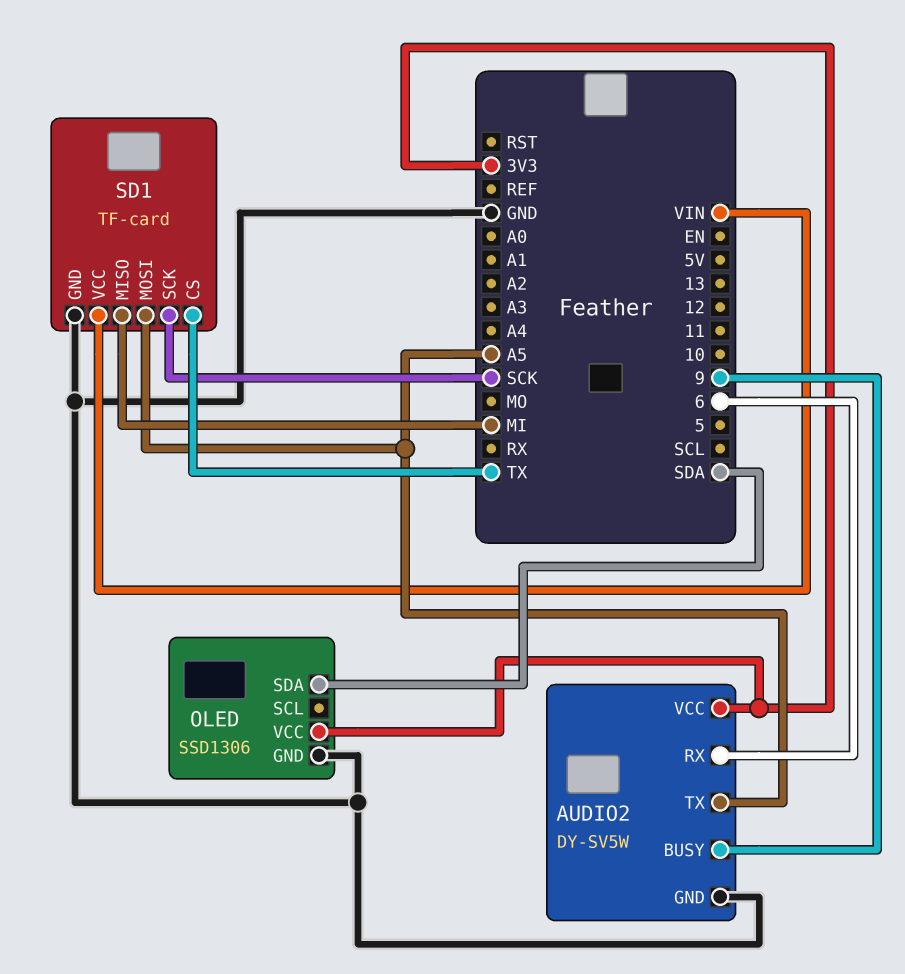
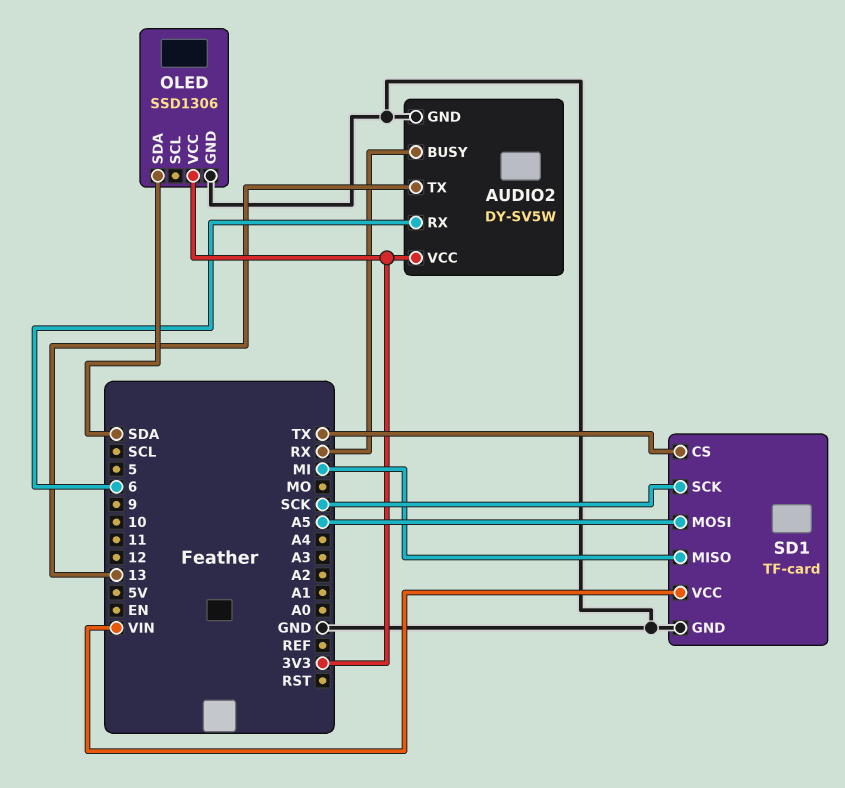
AUDIO2 pin BUSY: 9 -> RX
AUDIO2 pin TX: A5 -> 13

